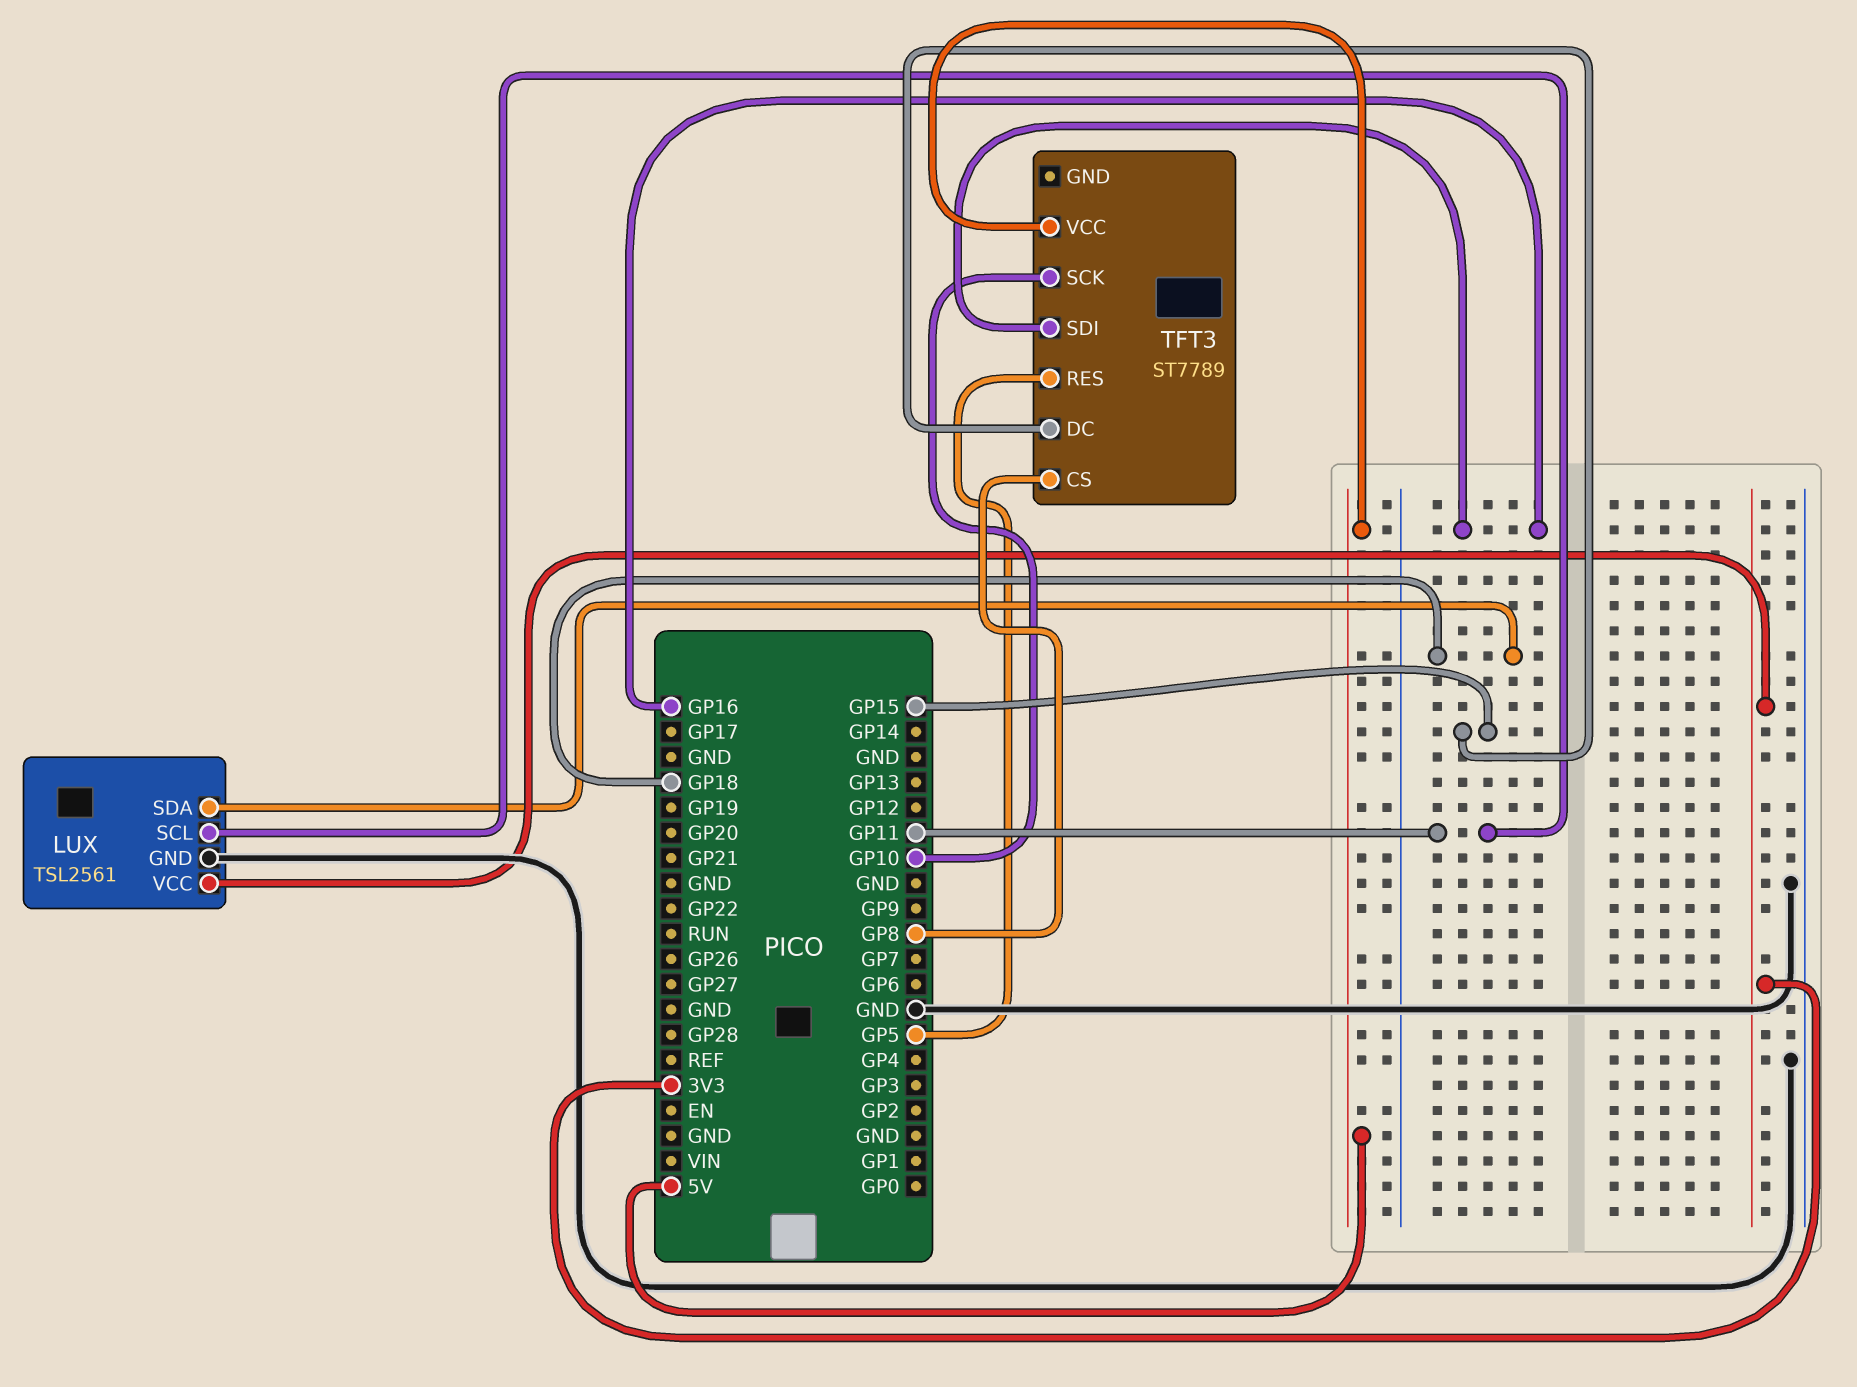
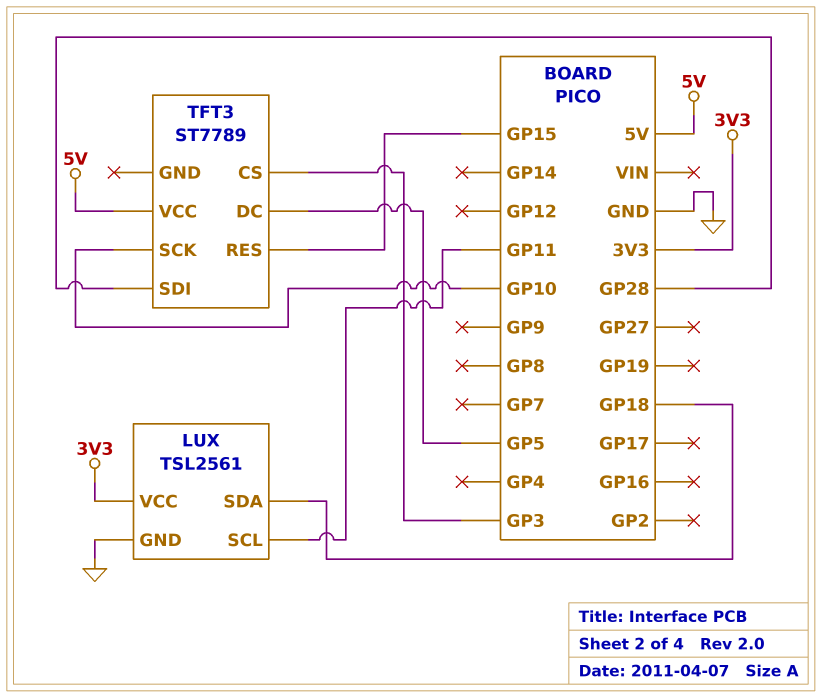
TFT3 pin CS: GP8 -> GP3
TFT3 pin DC: GP15 -> GP5
TFT3 pin RES: GP5 -> GP15
TFT3 pin SDI: GP16 -> GP28

